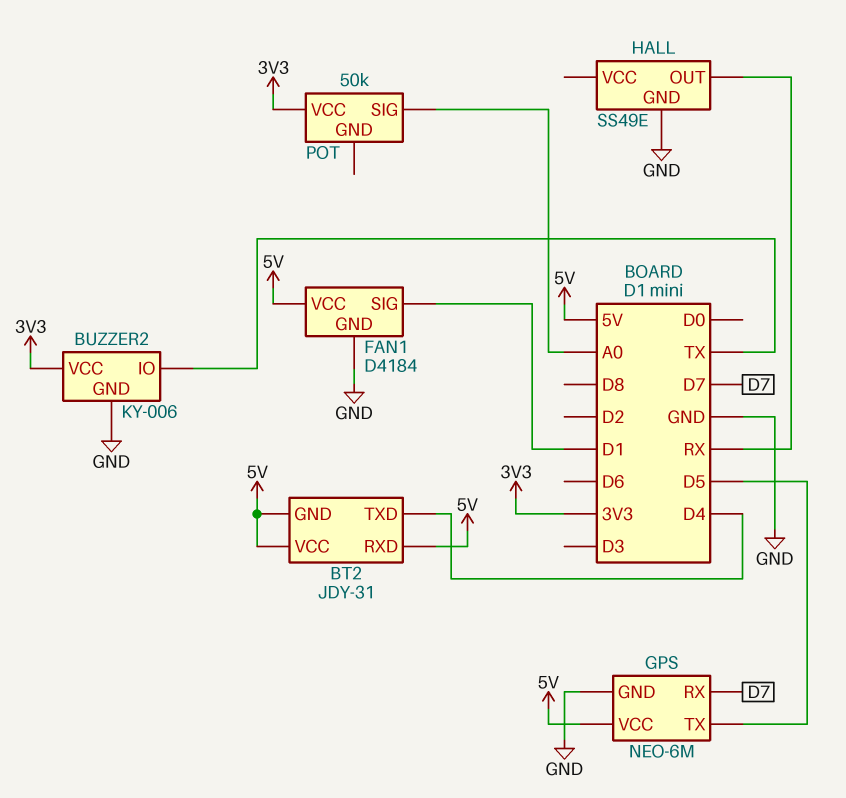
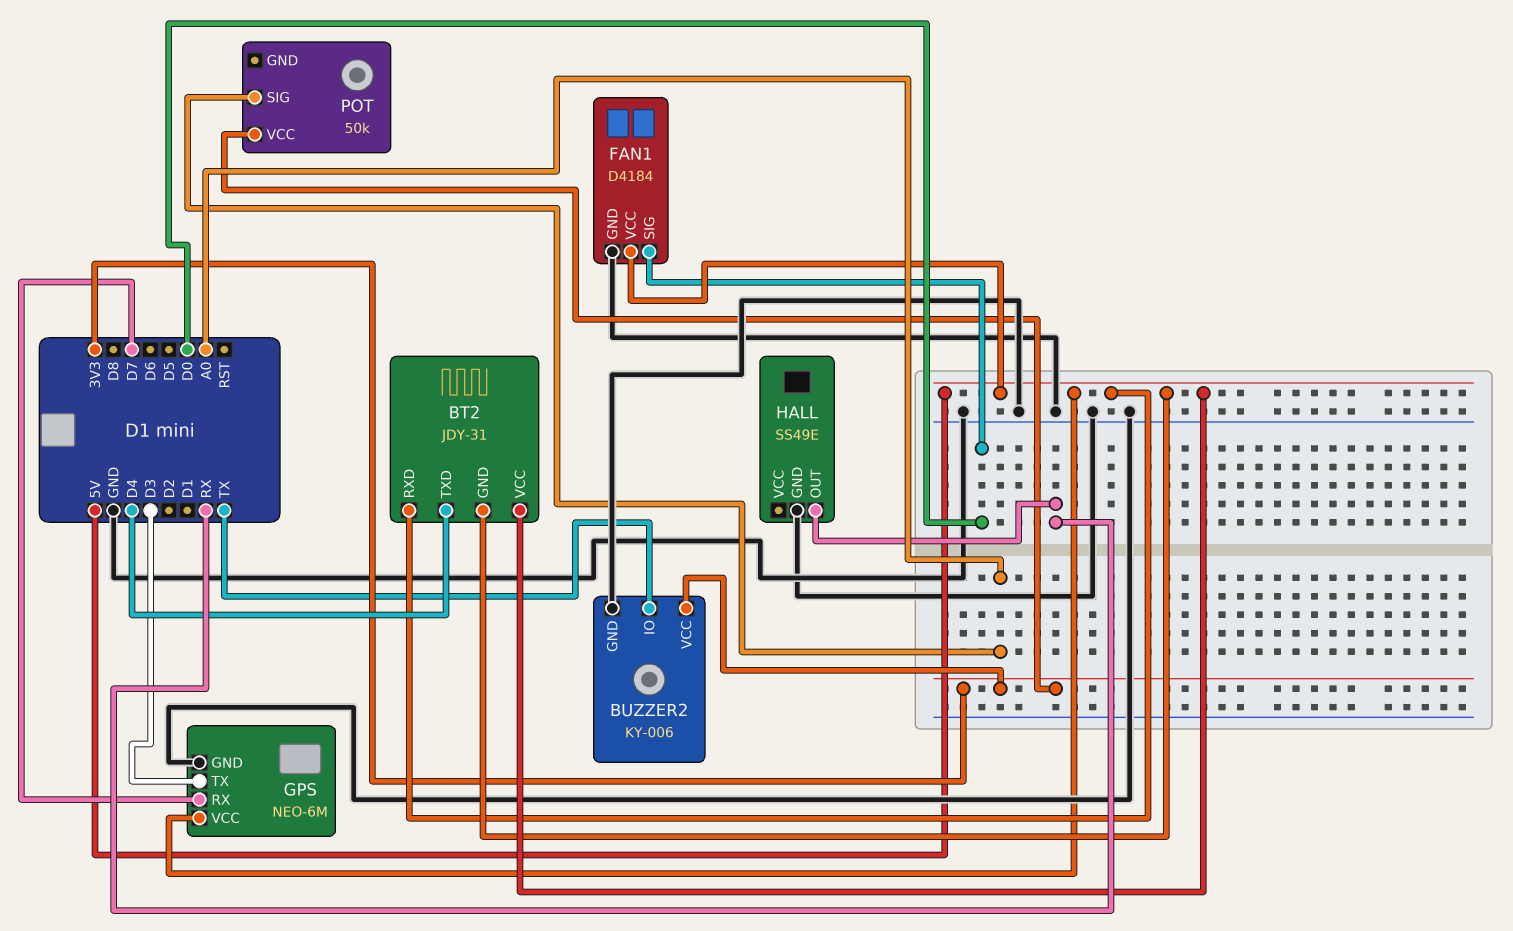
FAN1 pin SIG: D1 -> D0
GPS pin TX: D5 -> D3

